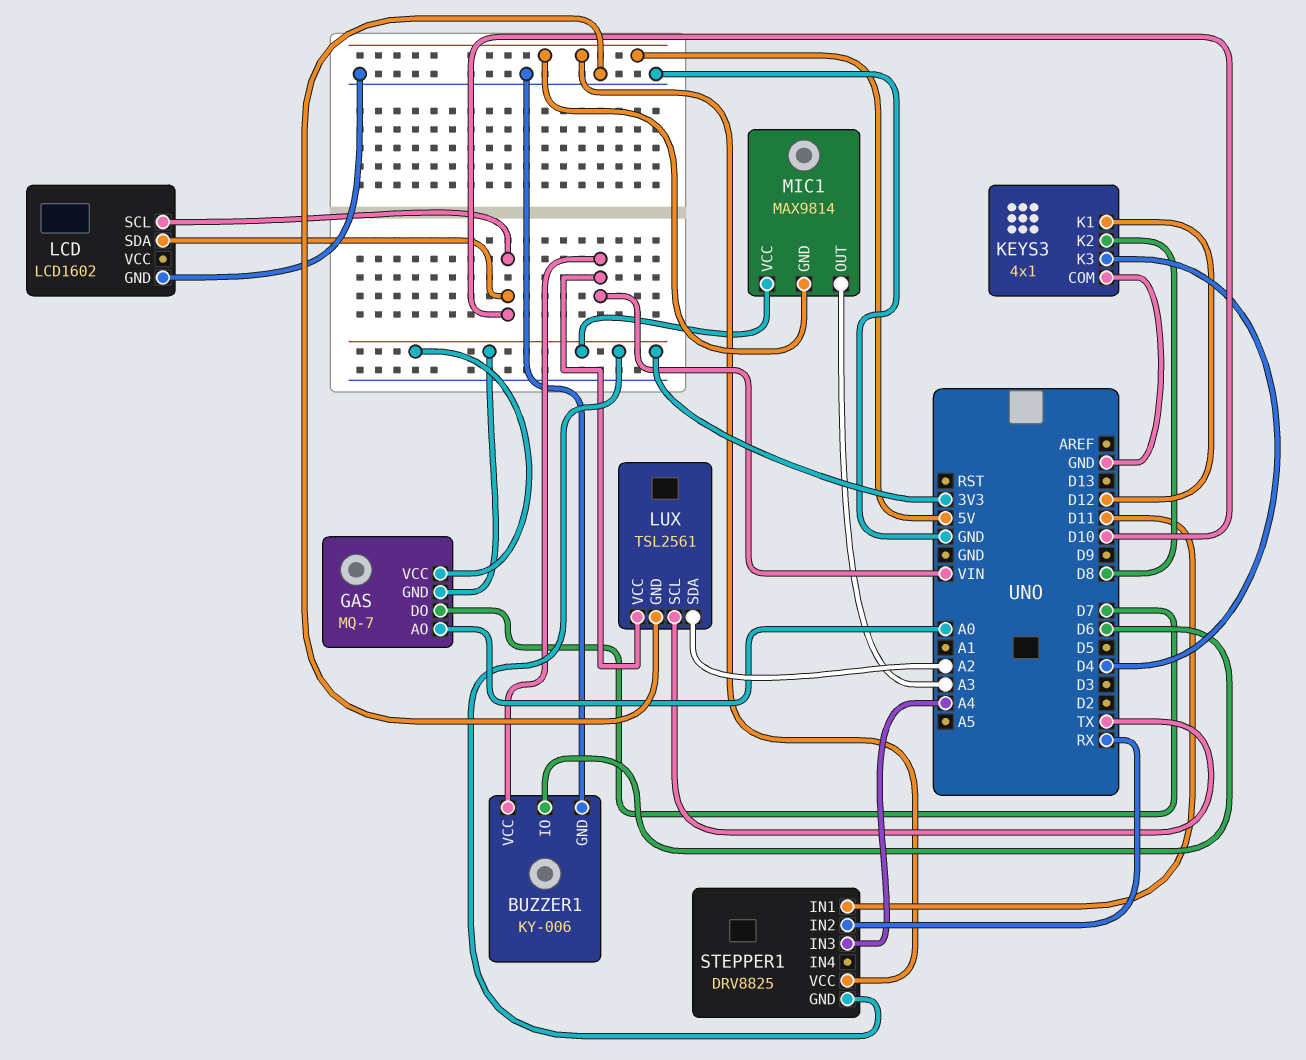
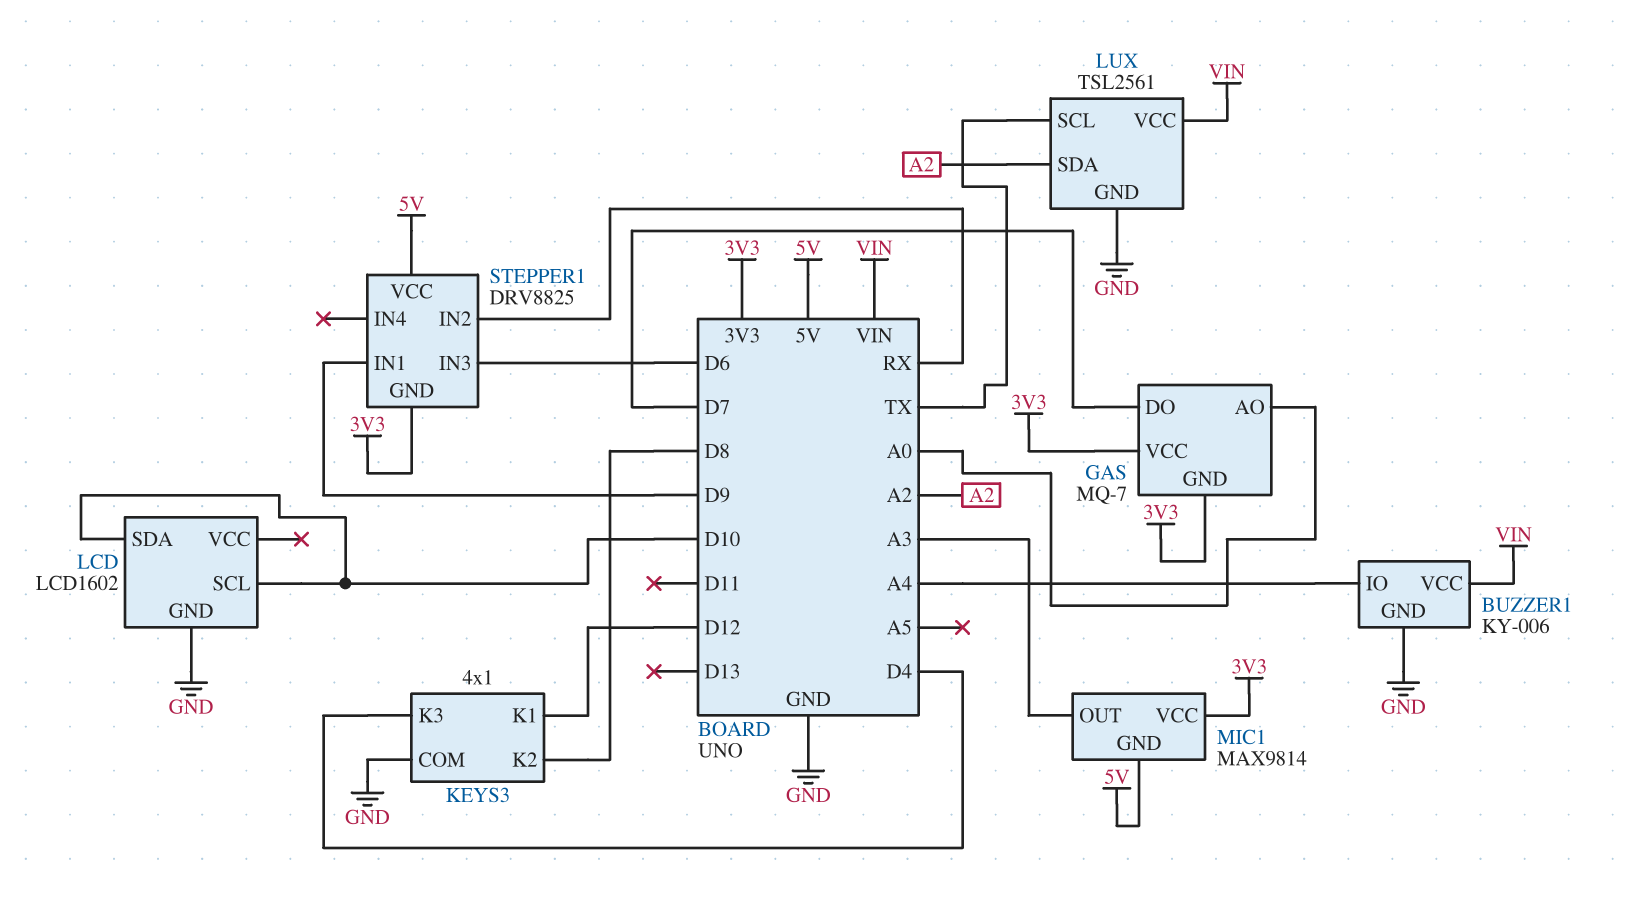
BUZZER1 pin IO: D6 -> A4
STEPPER1 pin IN1: D11 -> D9
STEPPER1 pin IN3: A4 -> D6

